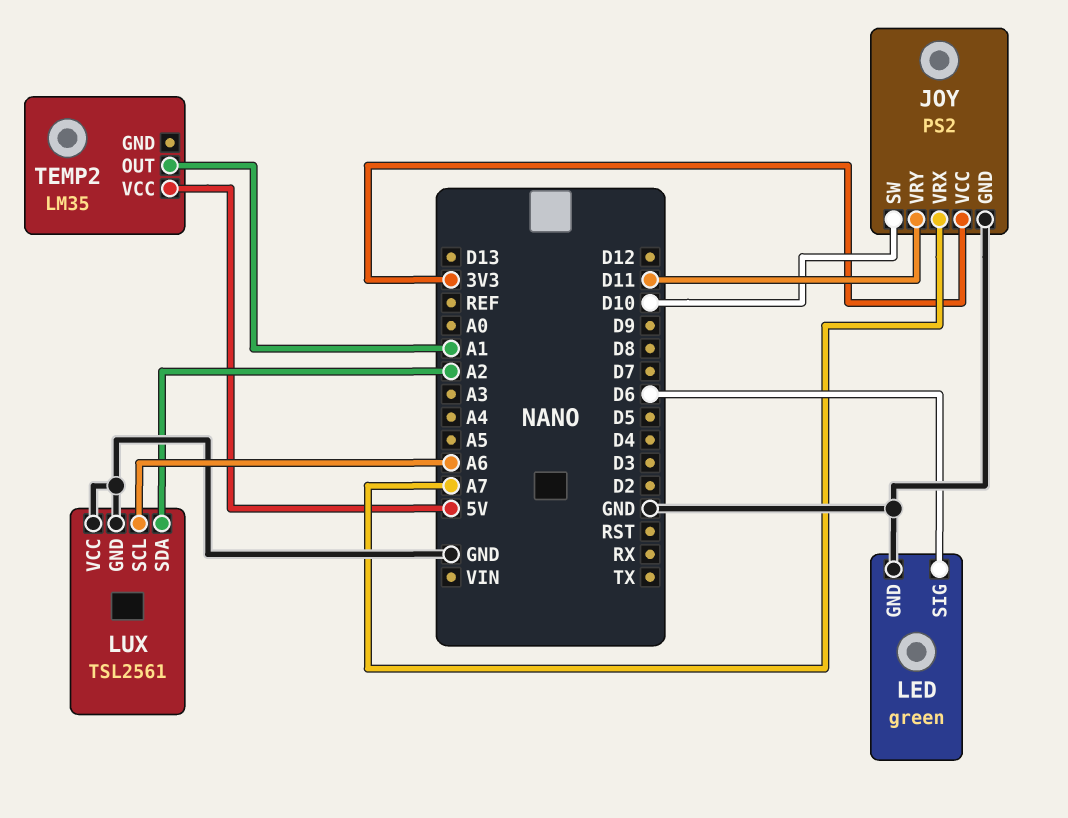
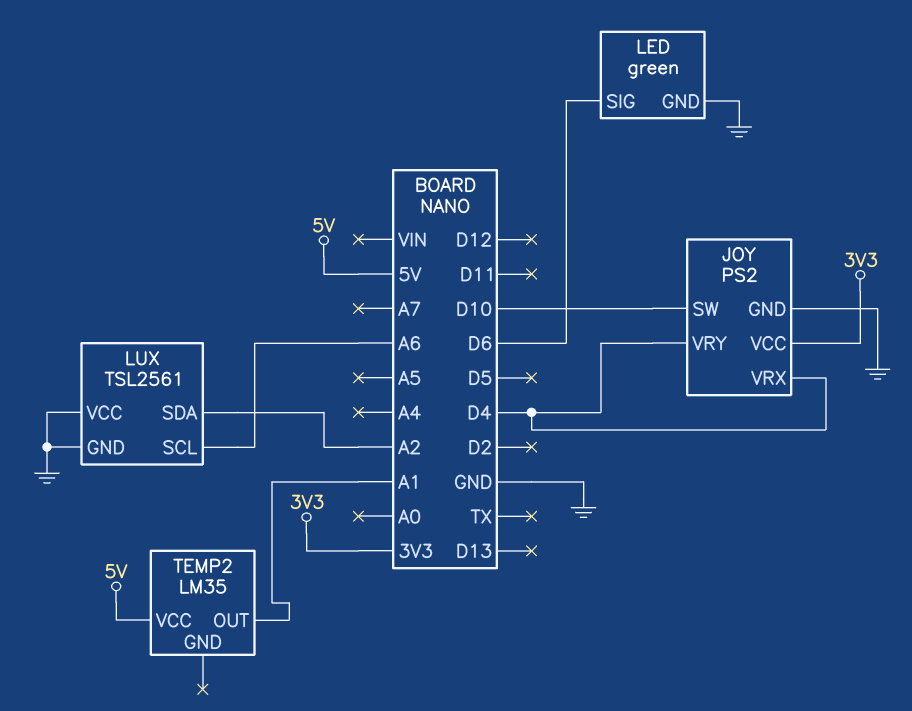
JOY pin VRX: A7 -> D4
JOY pin VRY: D11 -> D4

